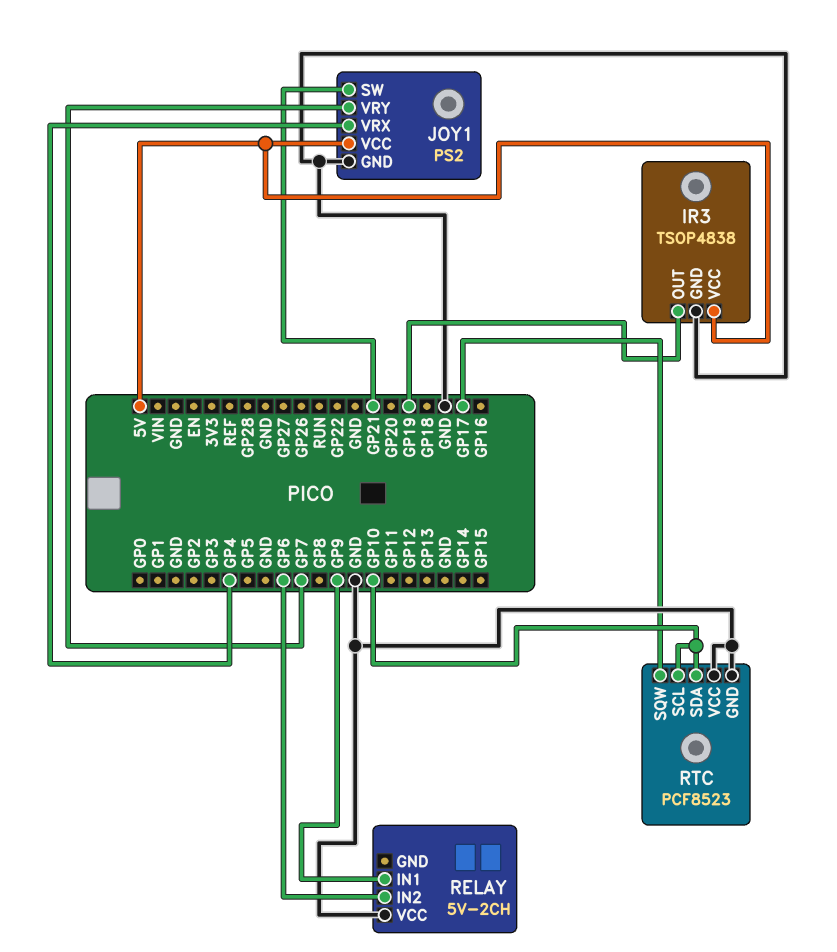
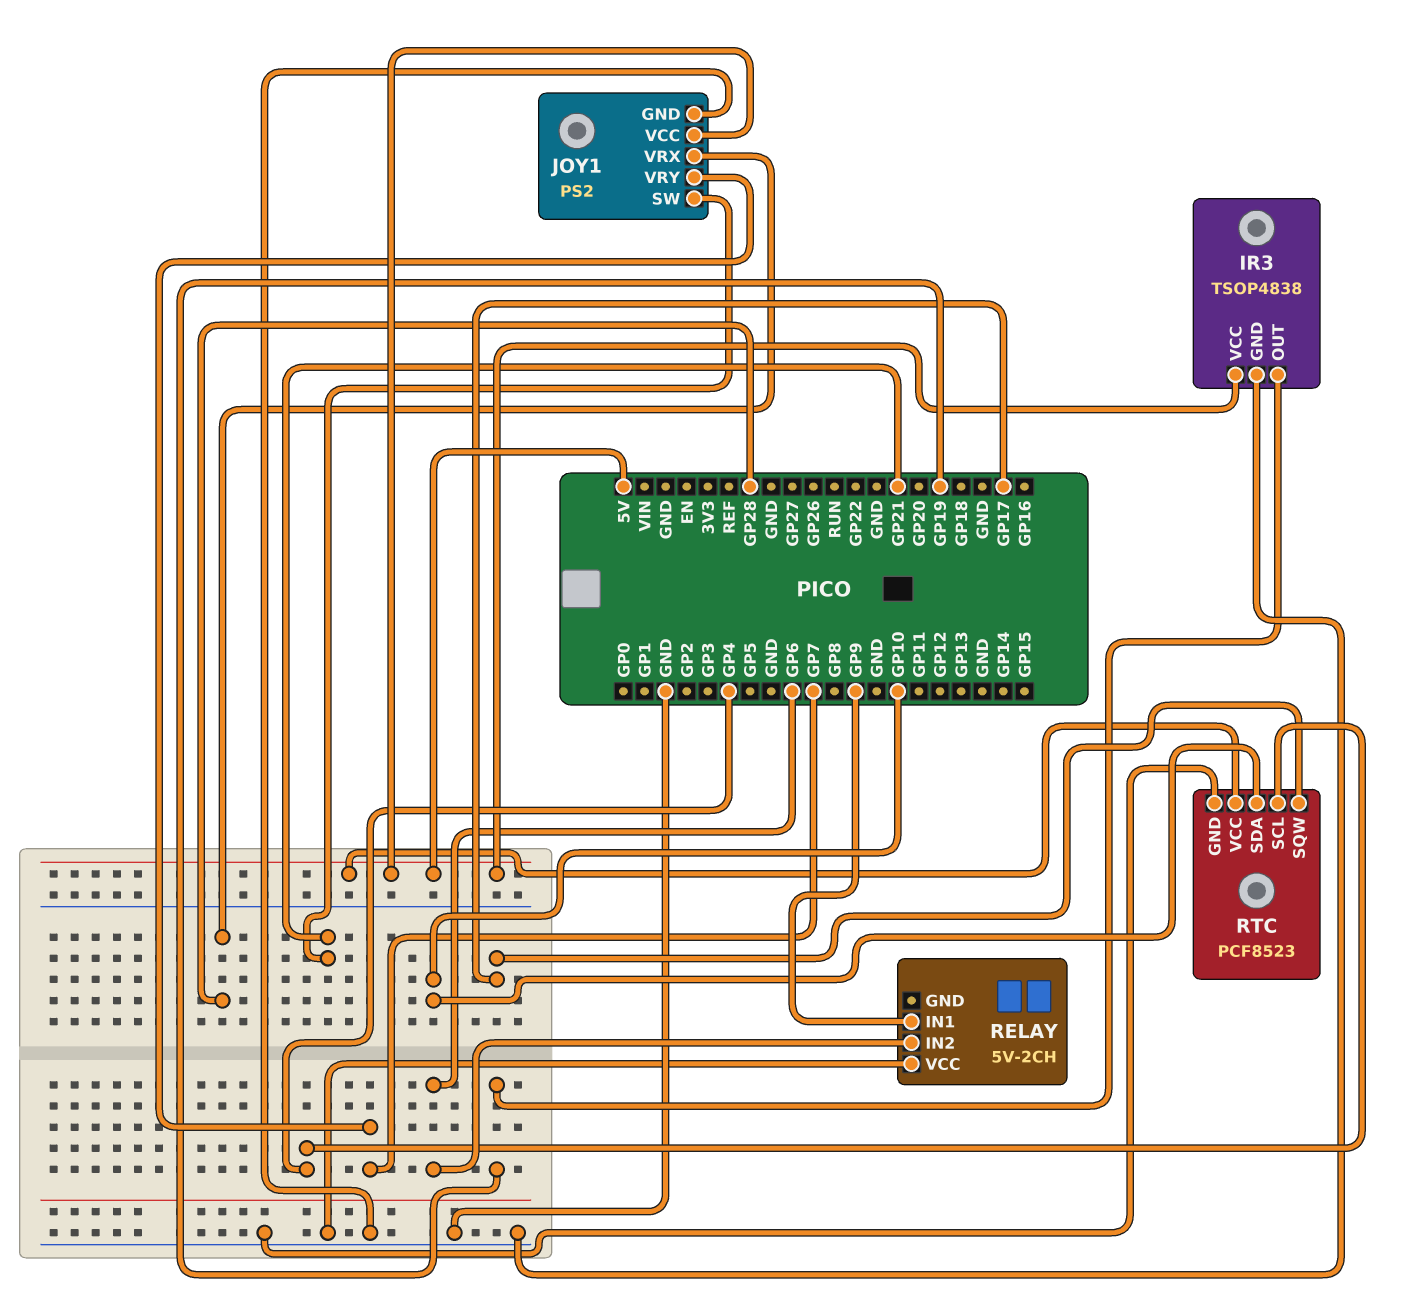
JOY1 pin VRX: GP4 -> GP28
RTC pin SCL: GP10 -> GP4
RTC pin VCC: GND -> 5V

